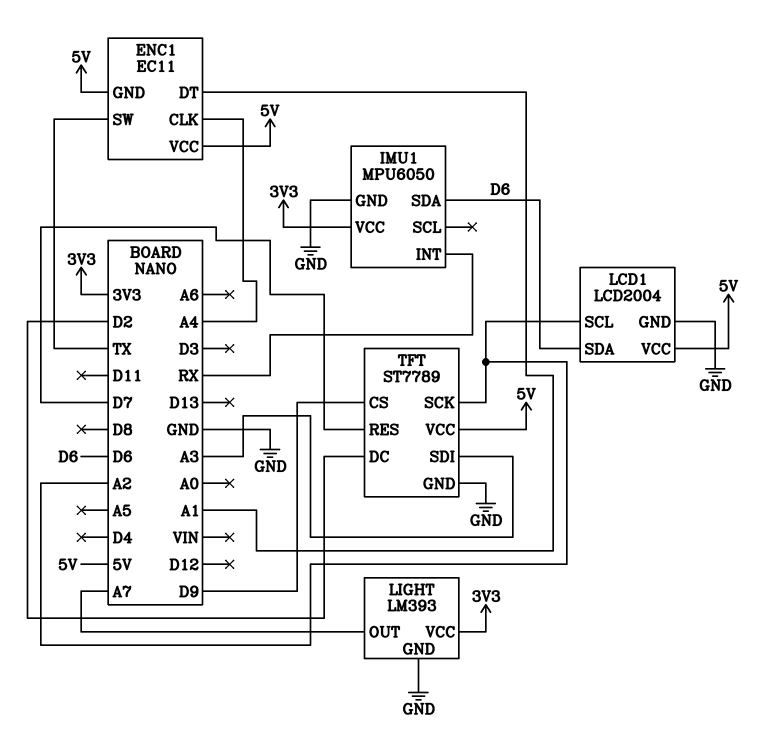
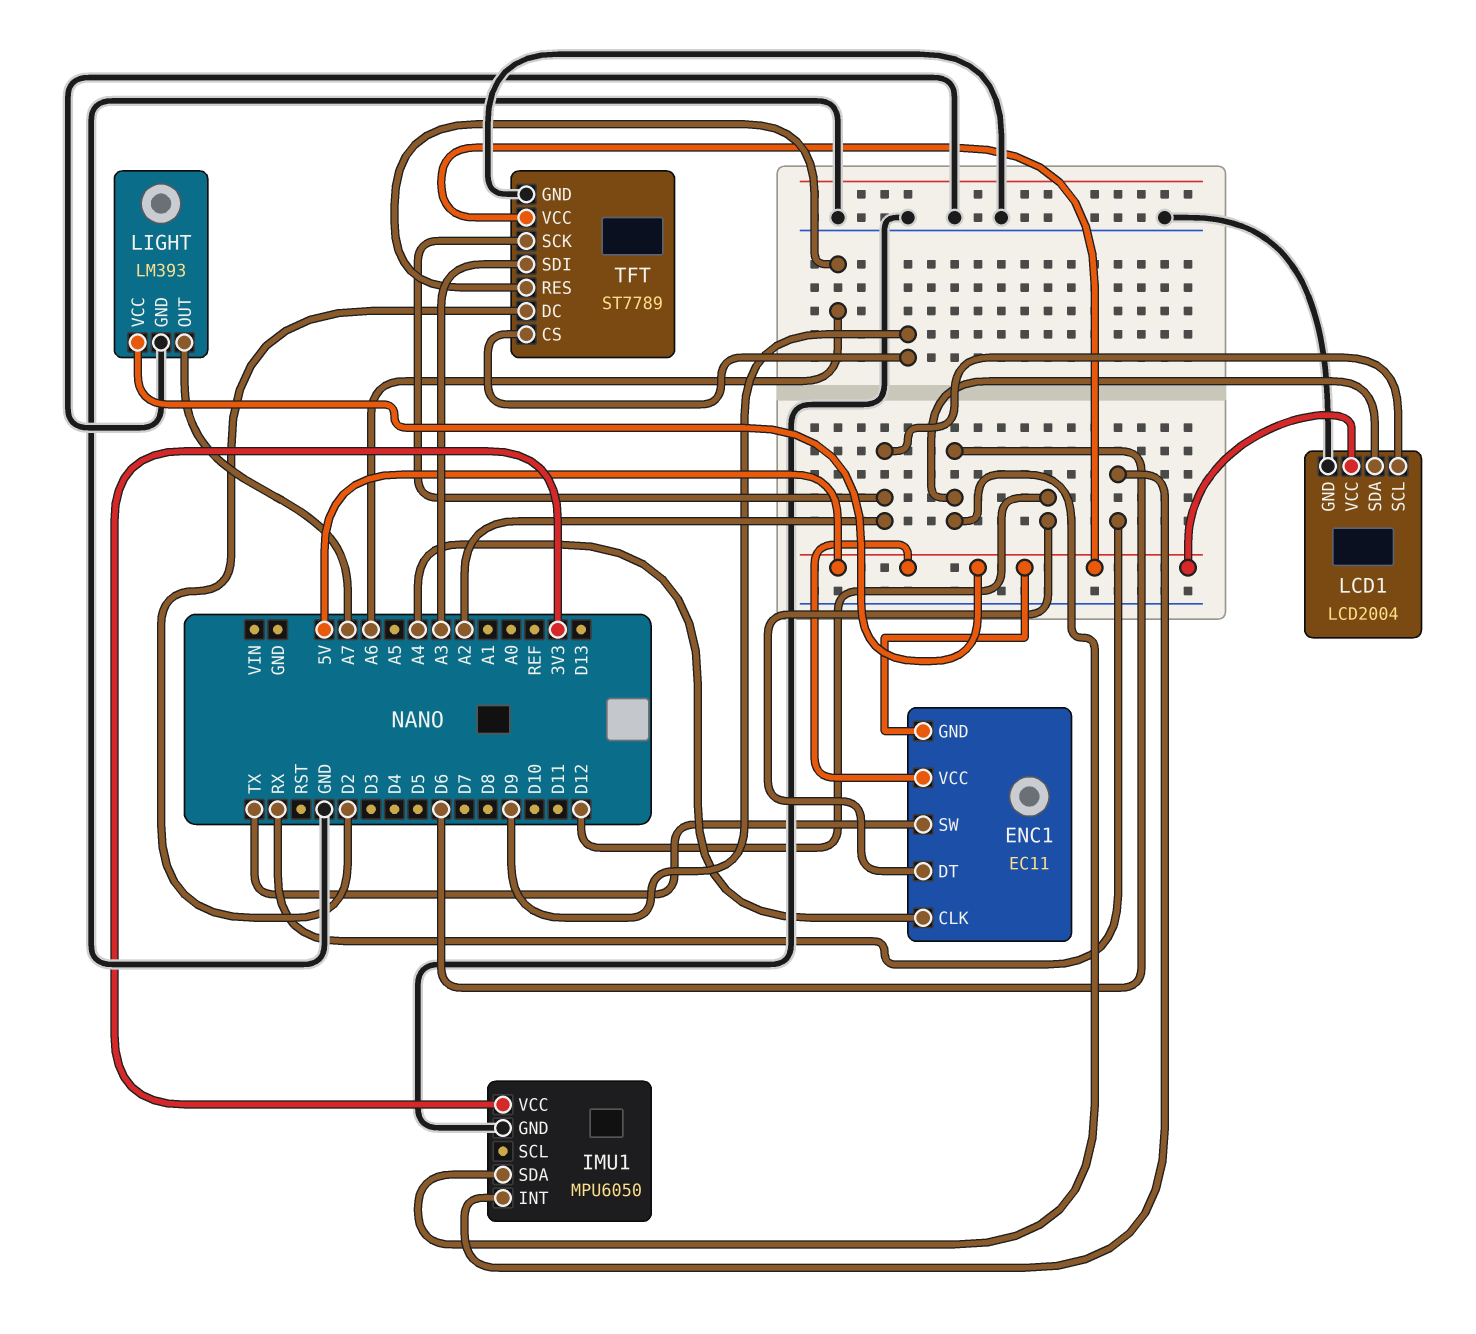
ENC1 pin DT: A1 -> D12
LIGHT pin VCC: 3V3 -> 5V
TFT pin RES: D7 -> A6

